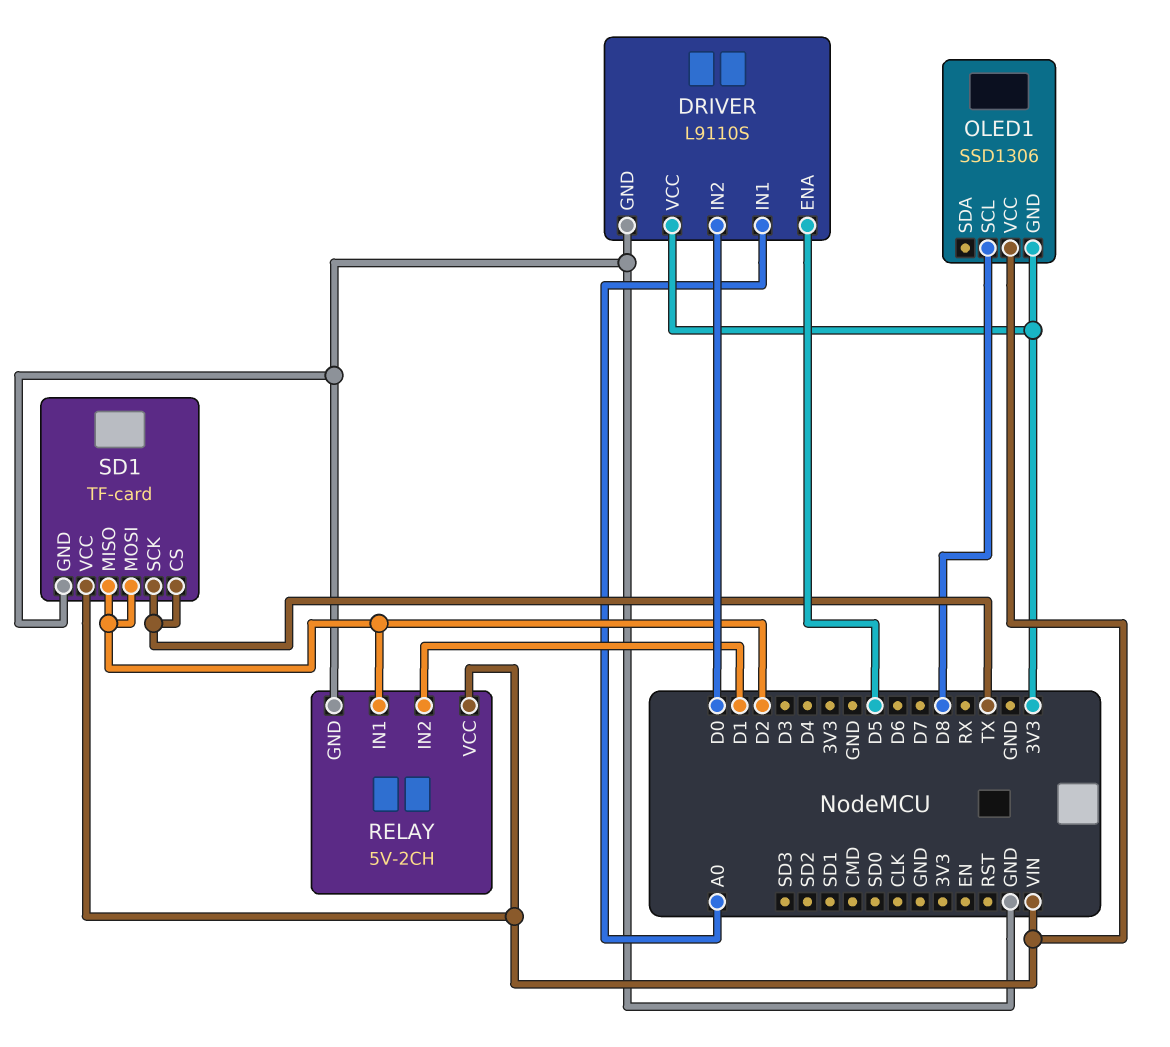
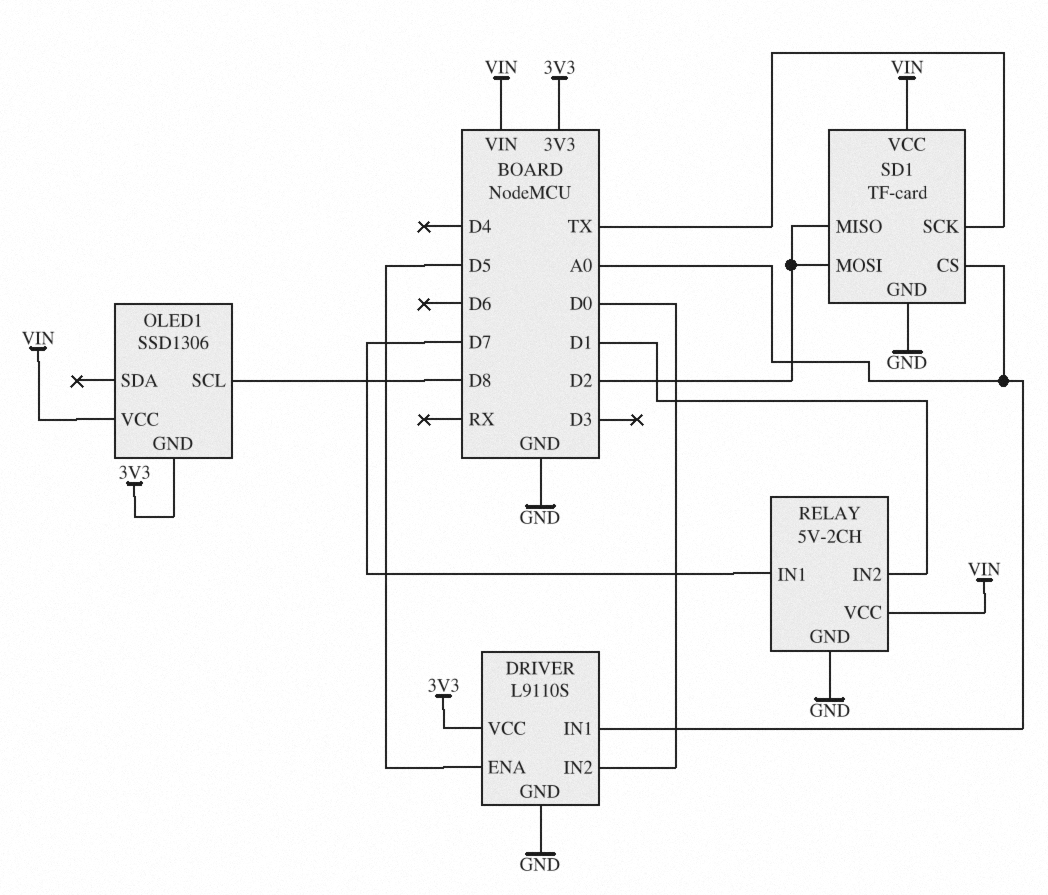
RELAY pin IN1: D2 -> D7
SD1 pin CS: TX -> A0

